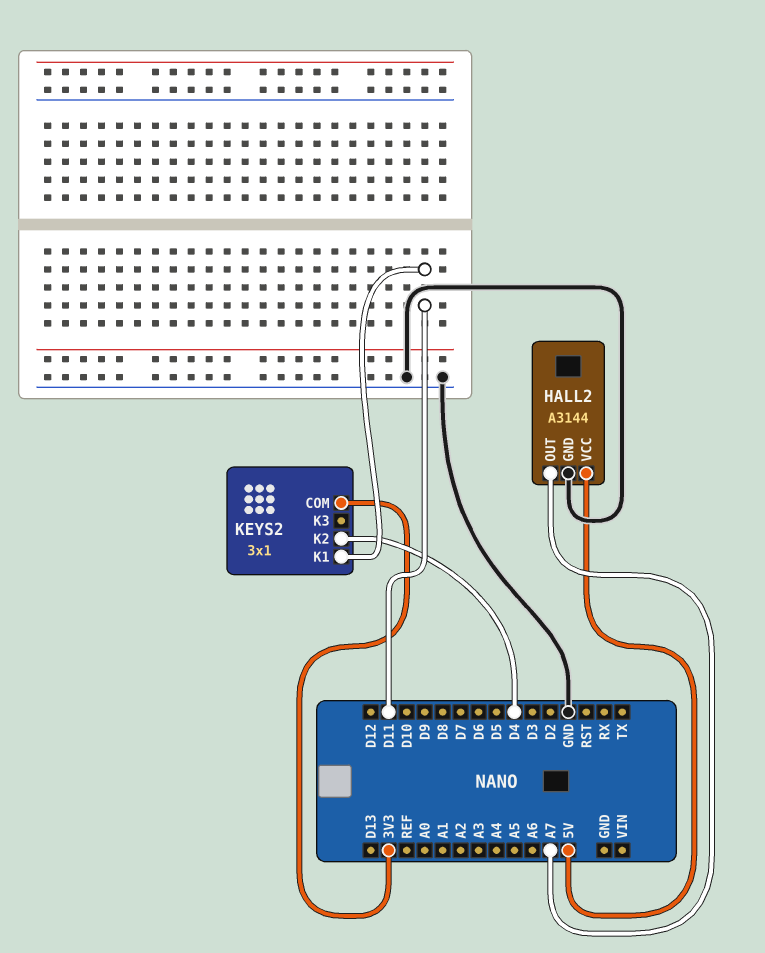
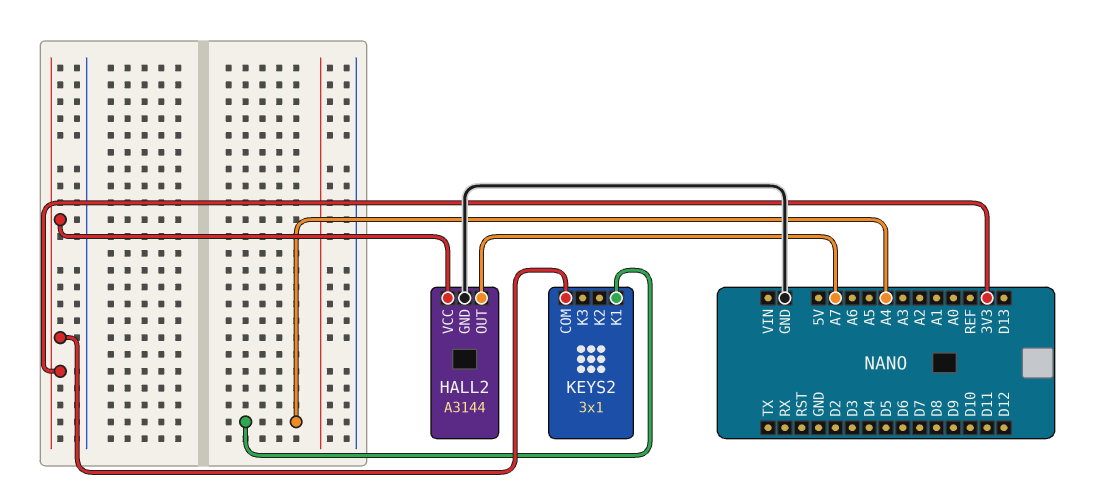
HALL2 pin VCC: 5V -> 3V3
KEYS2 pin K1: D11 -> A4
KEYS2 pin K2: D4 -> none

